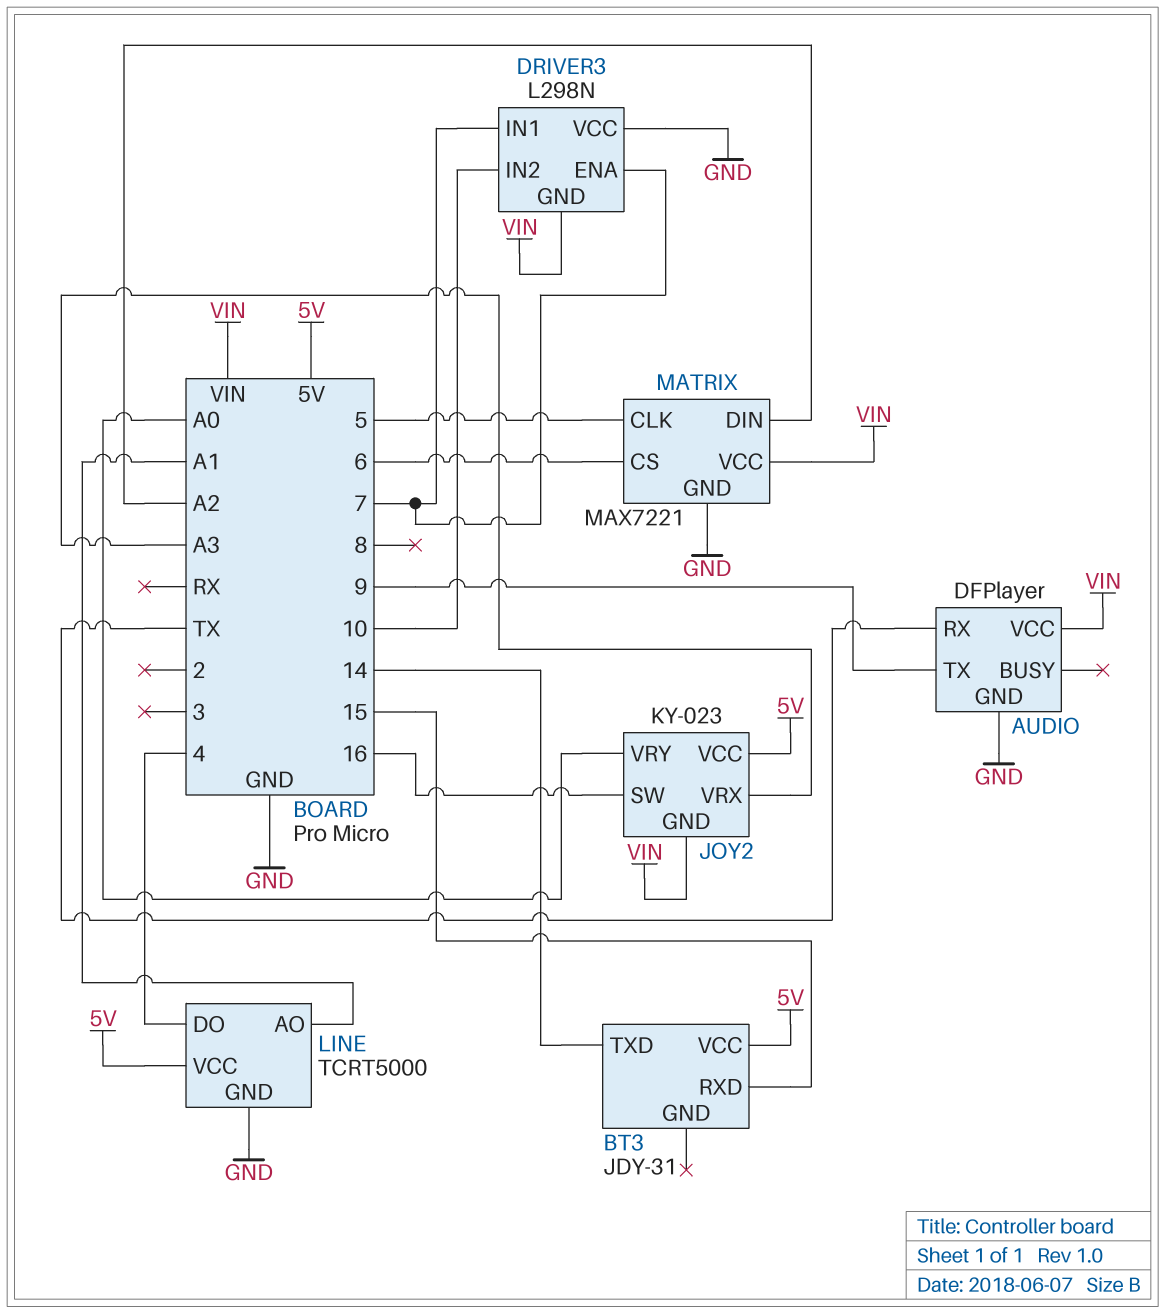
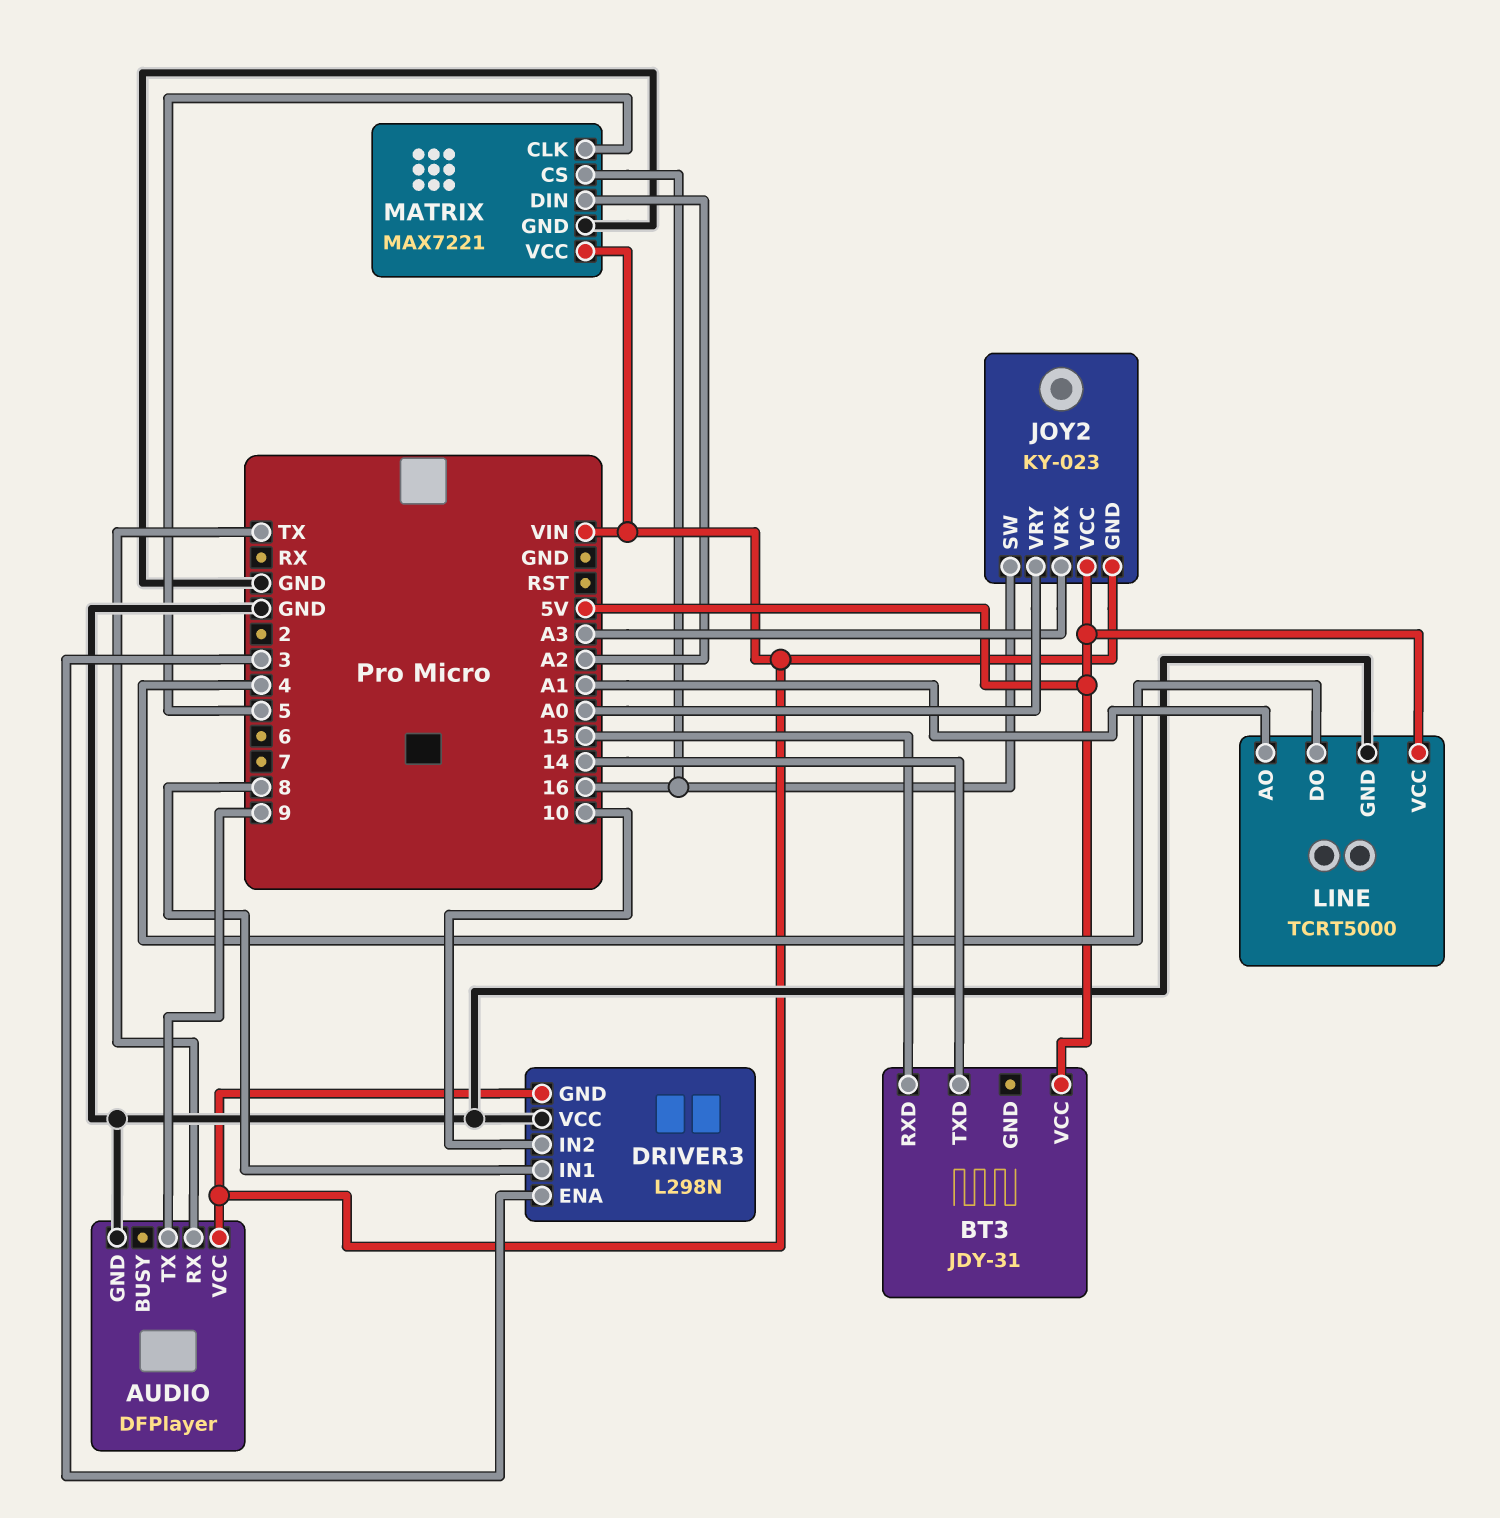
DRIVER3 pin ENA: 7 -> 3
DRIVER3 pin IN1: 7 -> 8
MATRIX pin CS: 6 -> 16

